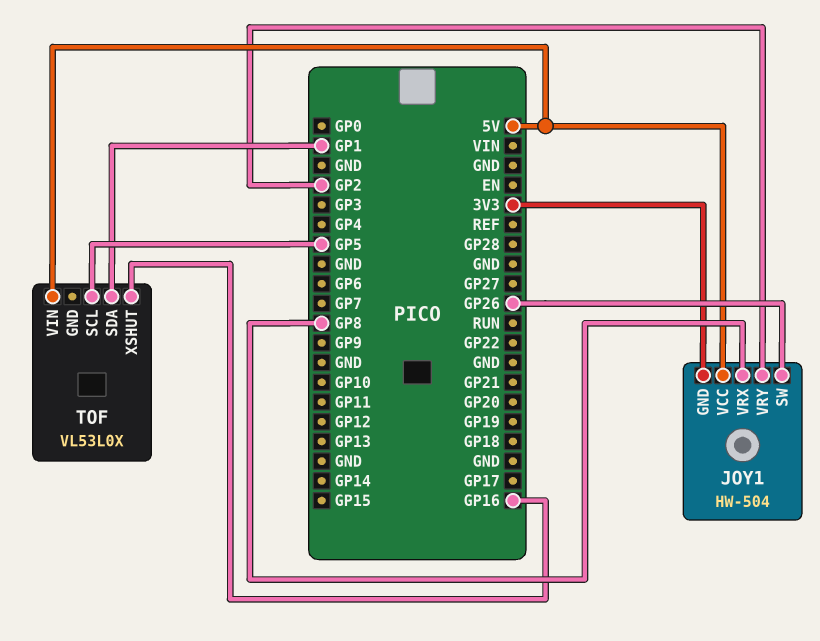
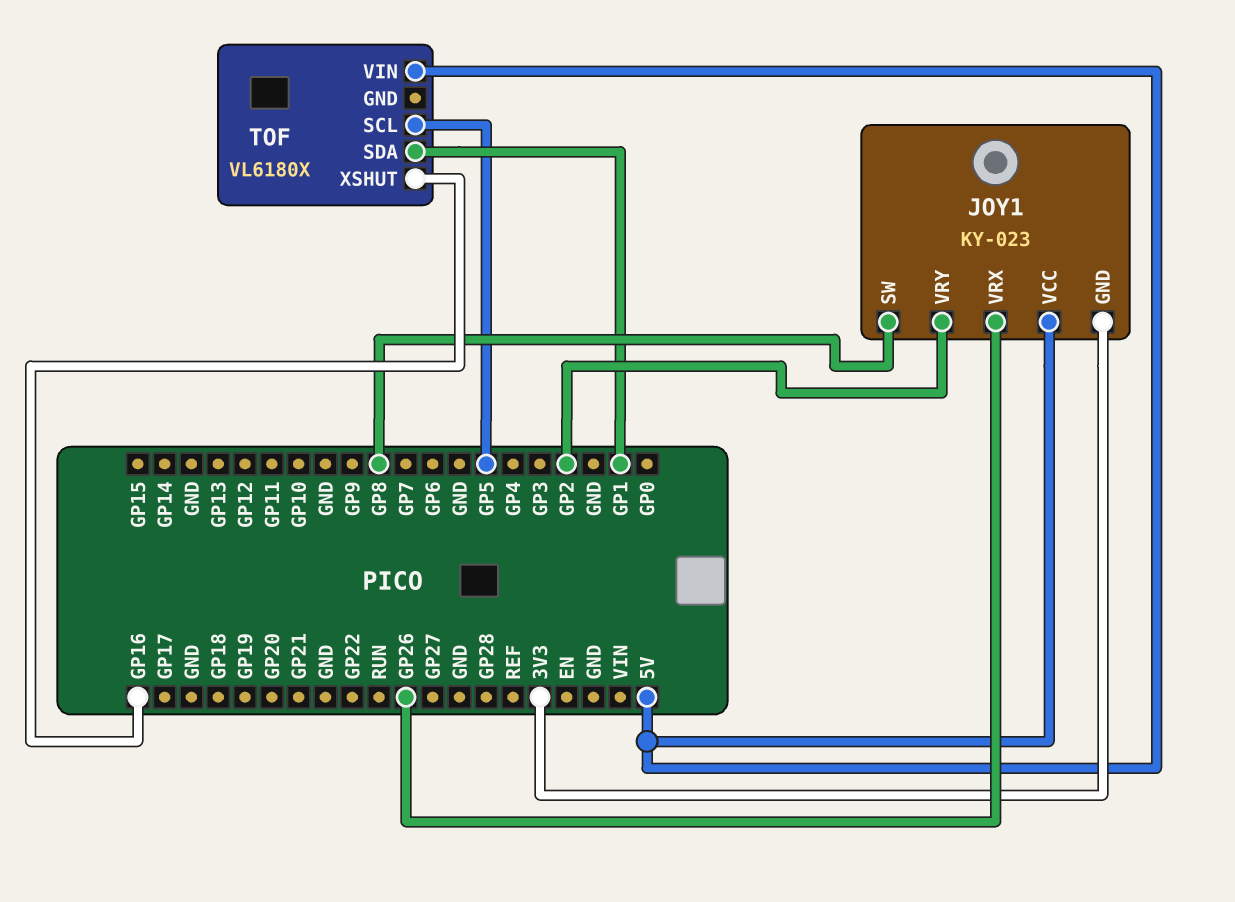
JOY1: HW-504 -> KY-023
JOY1 pin SW: GP26 -> GP8
JOY1 pin VRX: GP8 -> GP26
TOF: VL53L0X -> VL6180X

